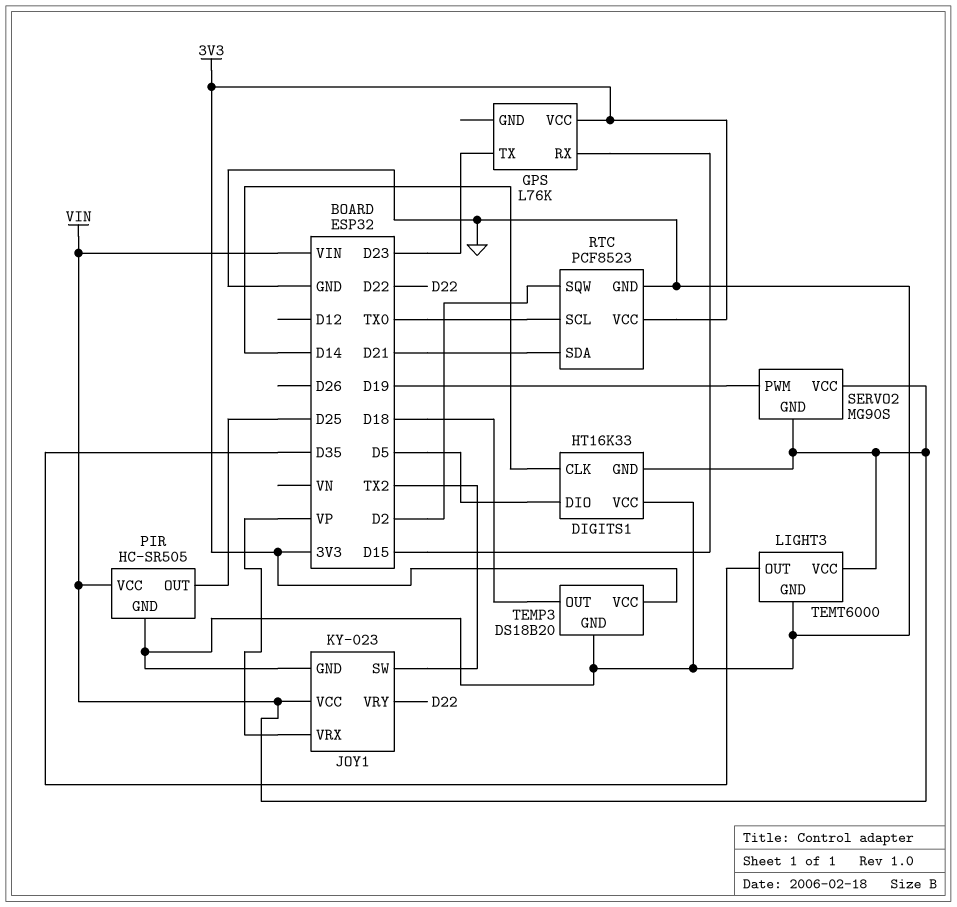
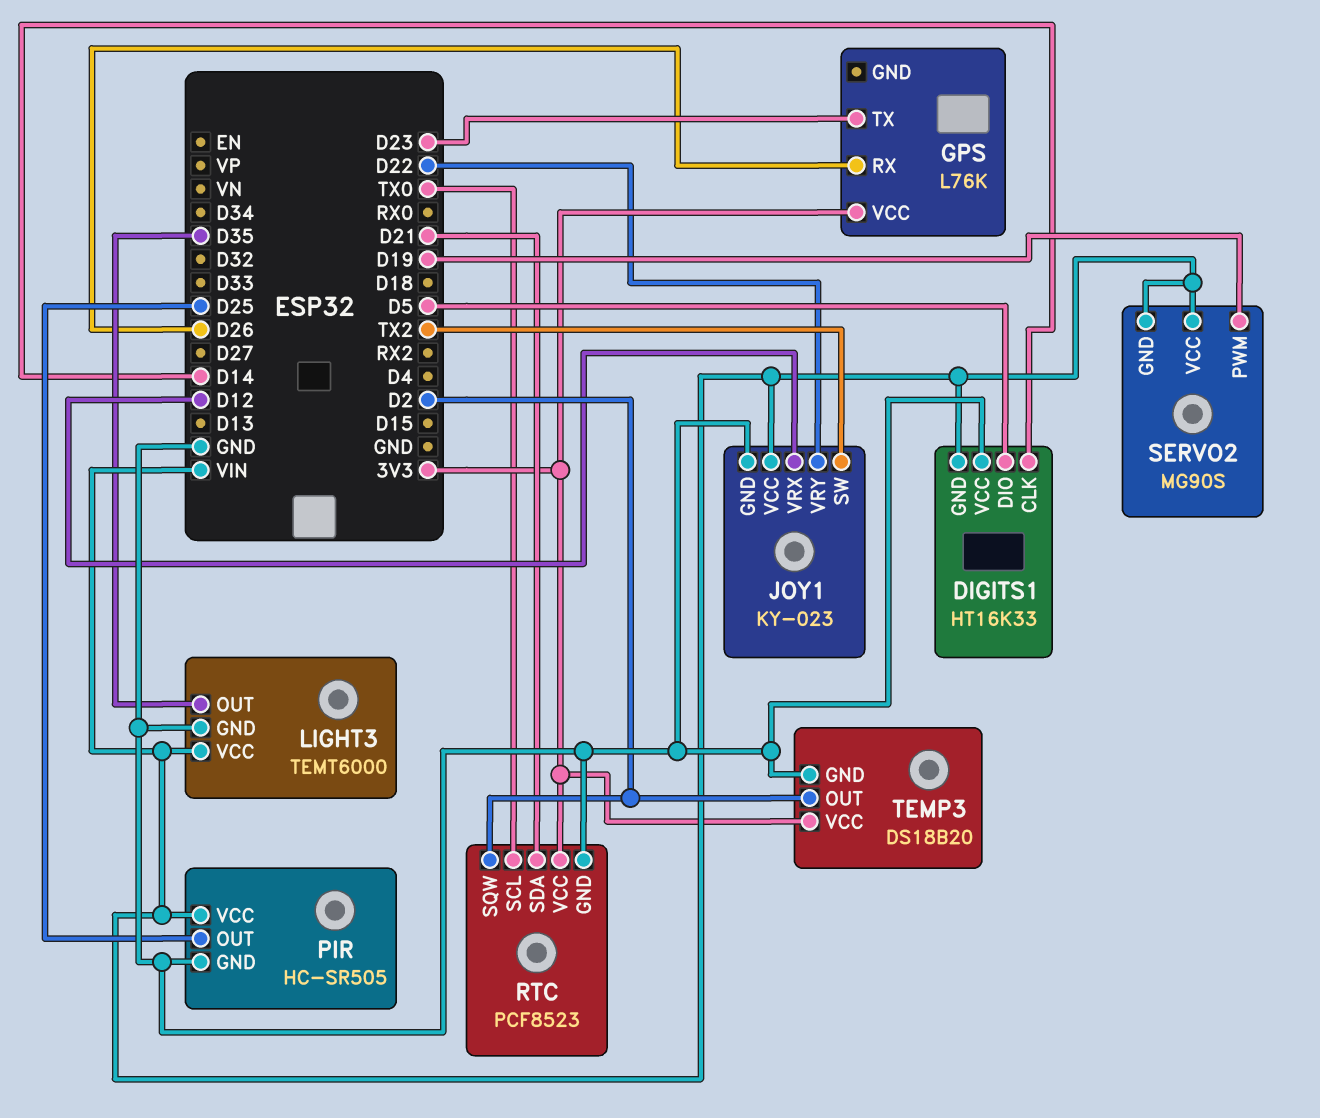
GPS pin RX: D15 -> D26
JOY1 pin VRX: VP -> D12
TEMP3 pin OUT: D18 -> D2

